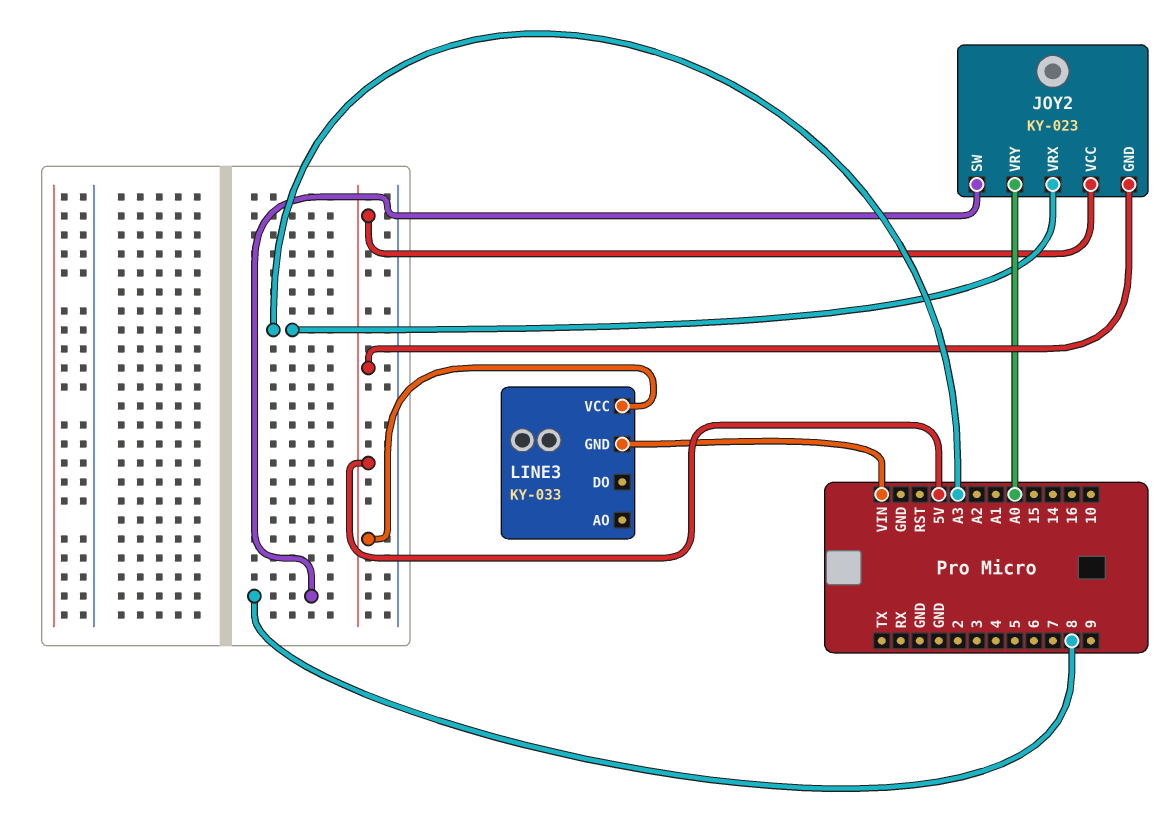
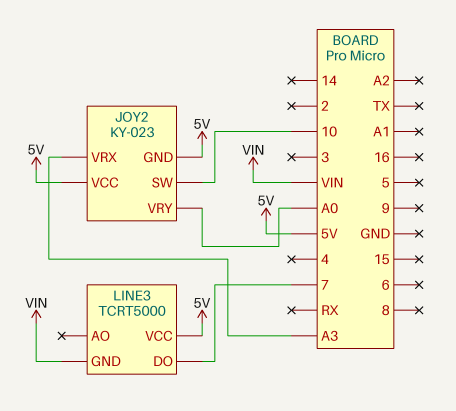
JOY2 pin SW: 8 -> 10
LINE3: KY-033 -> TCRT5000
LINE3 pin DO: none -> 7

